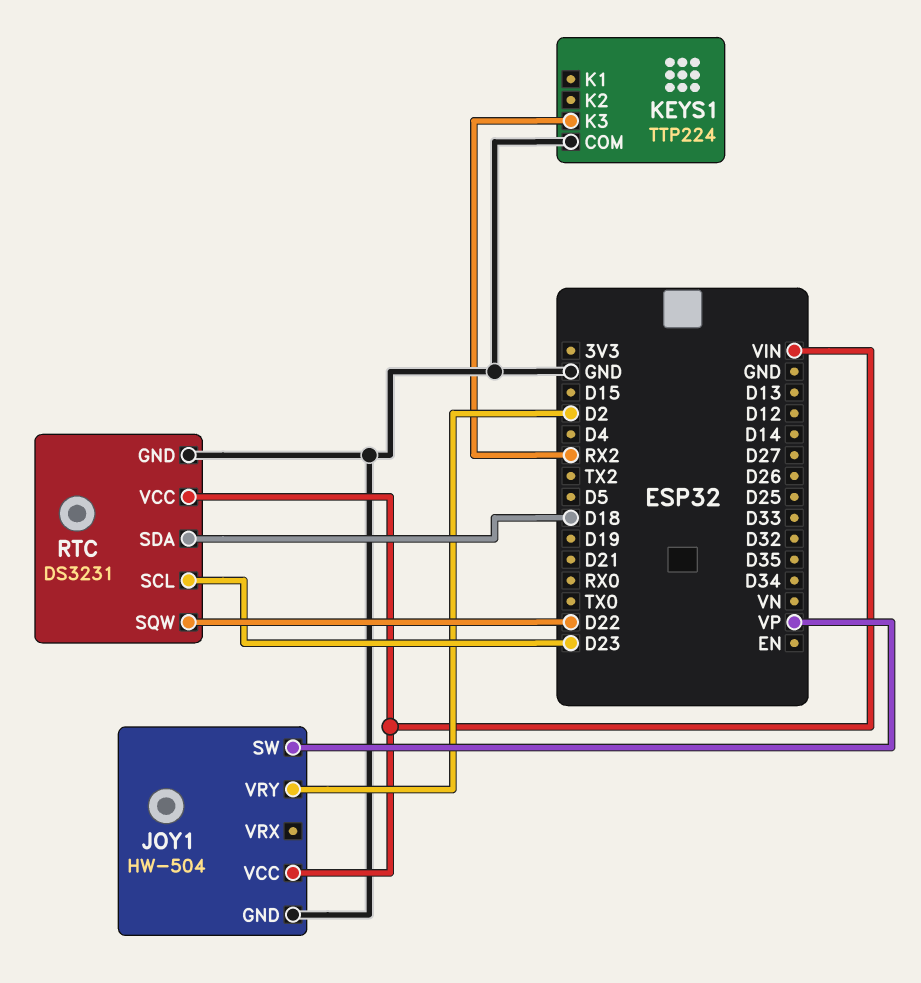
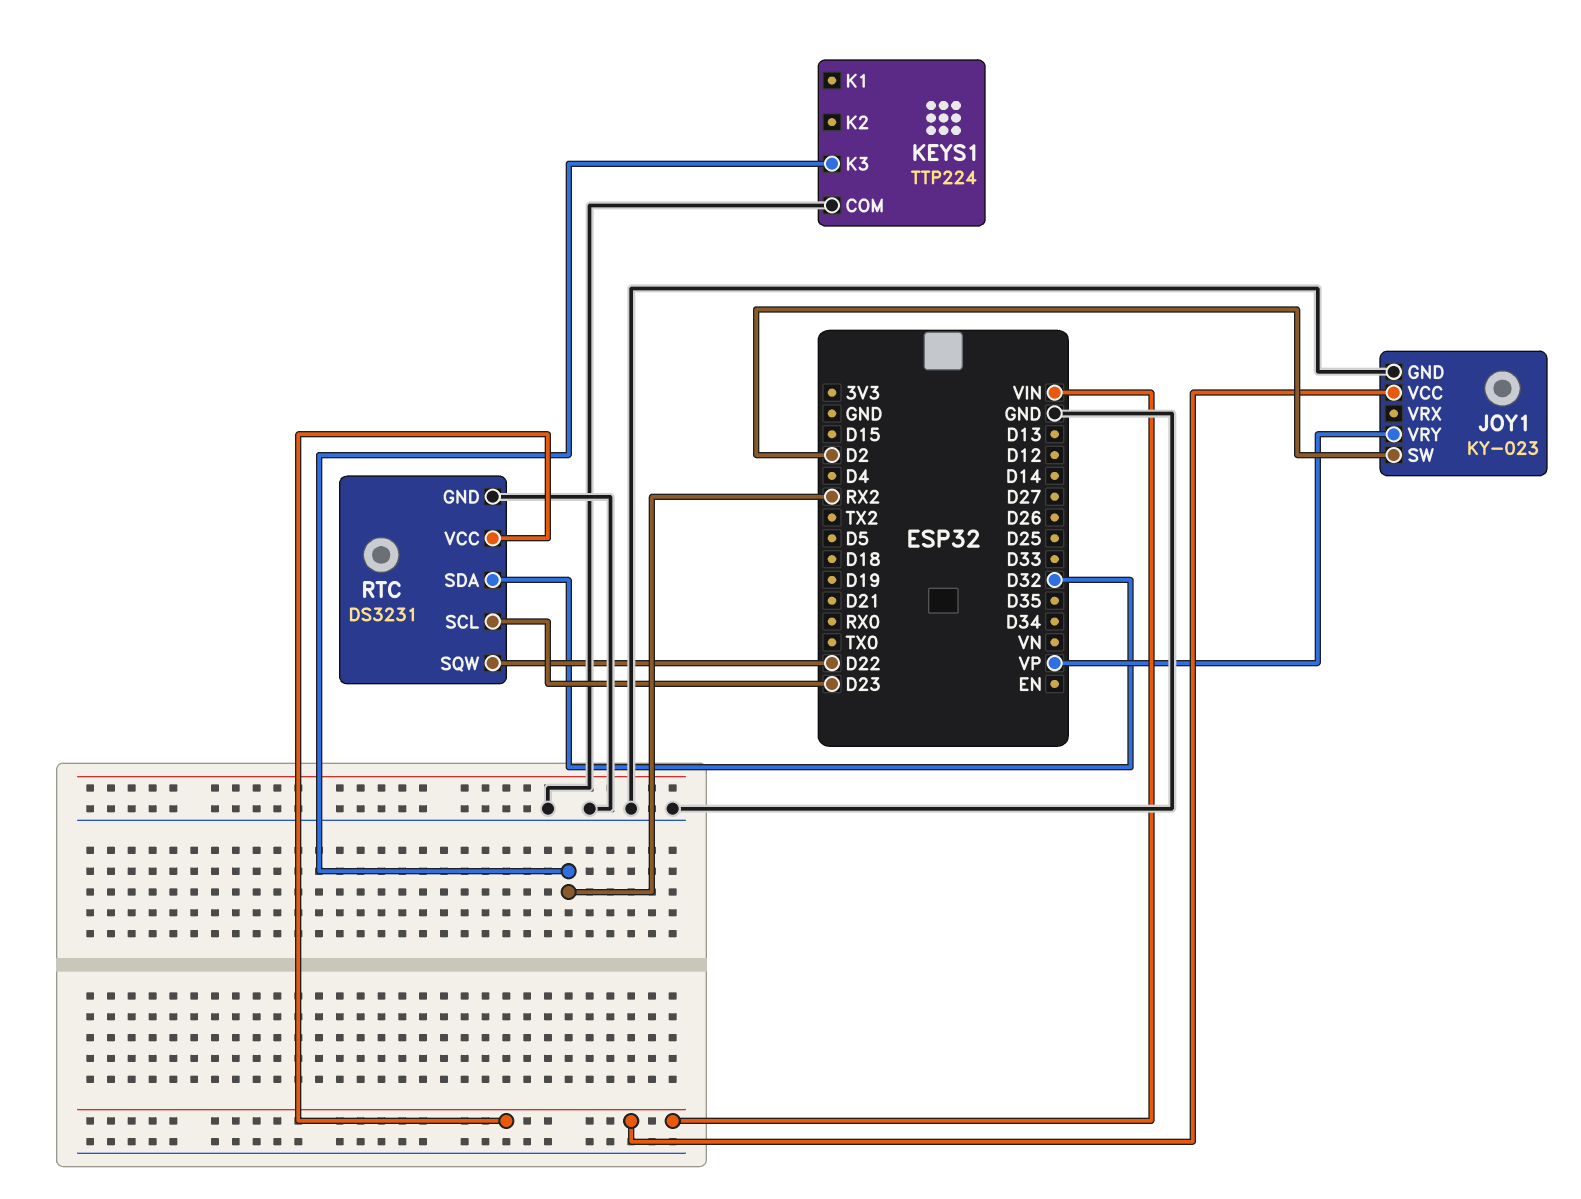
JOY1: HW-504 -> KY-023
JOY1 pin SW: VP -> D2
JOY1 pin VRY: D2 -> VP
RTC pin SDA: D18 -> D32

